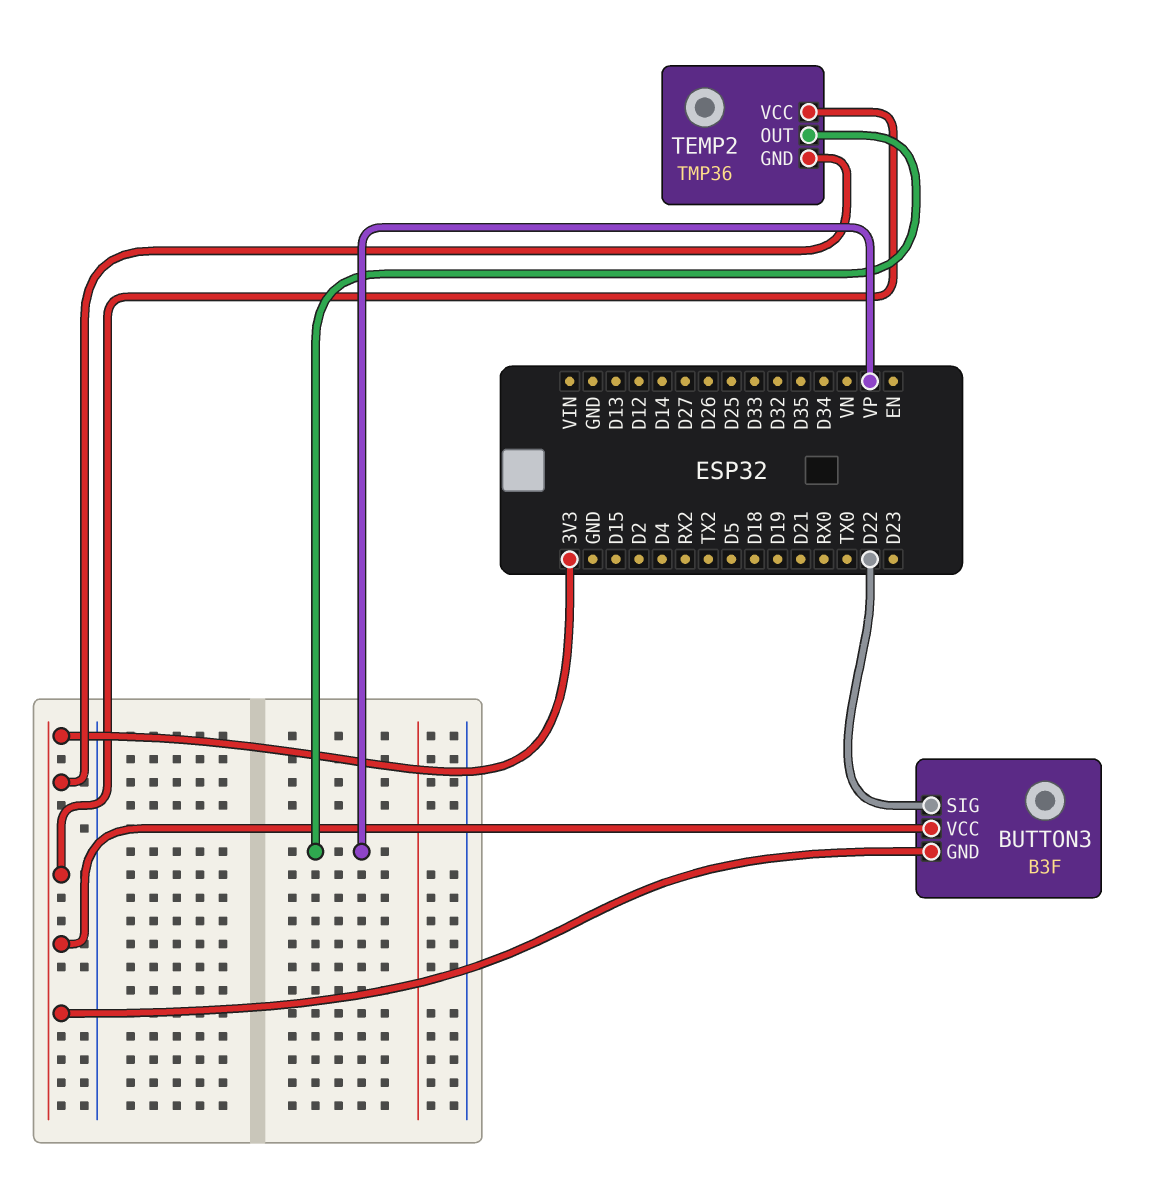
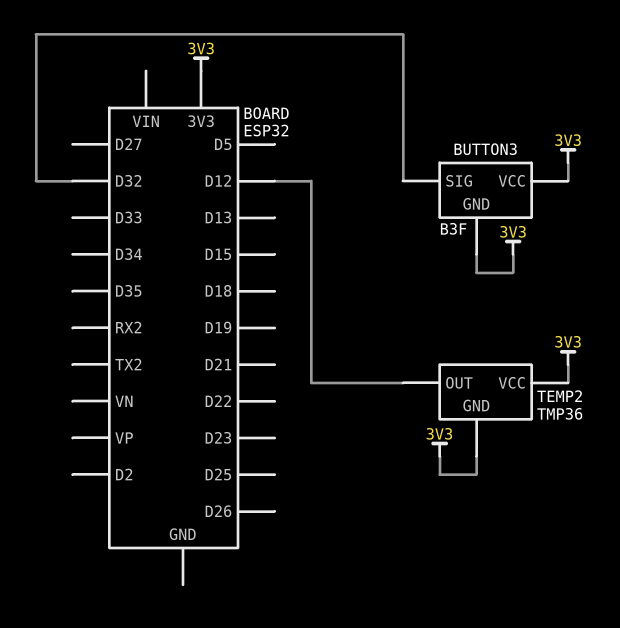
BUTTON3 pin SIG: D22 -> D32
TEMP2 pin OUT: VP -> D12

